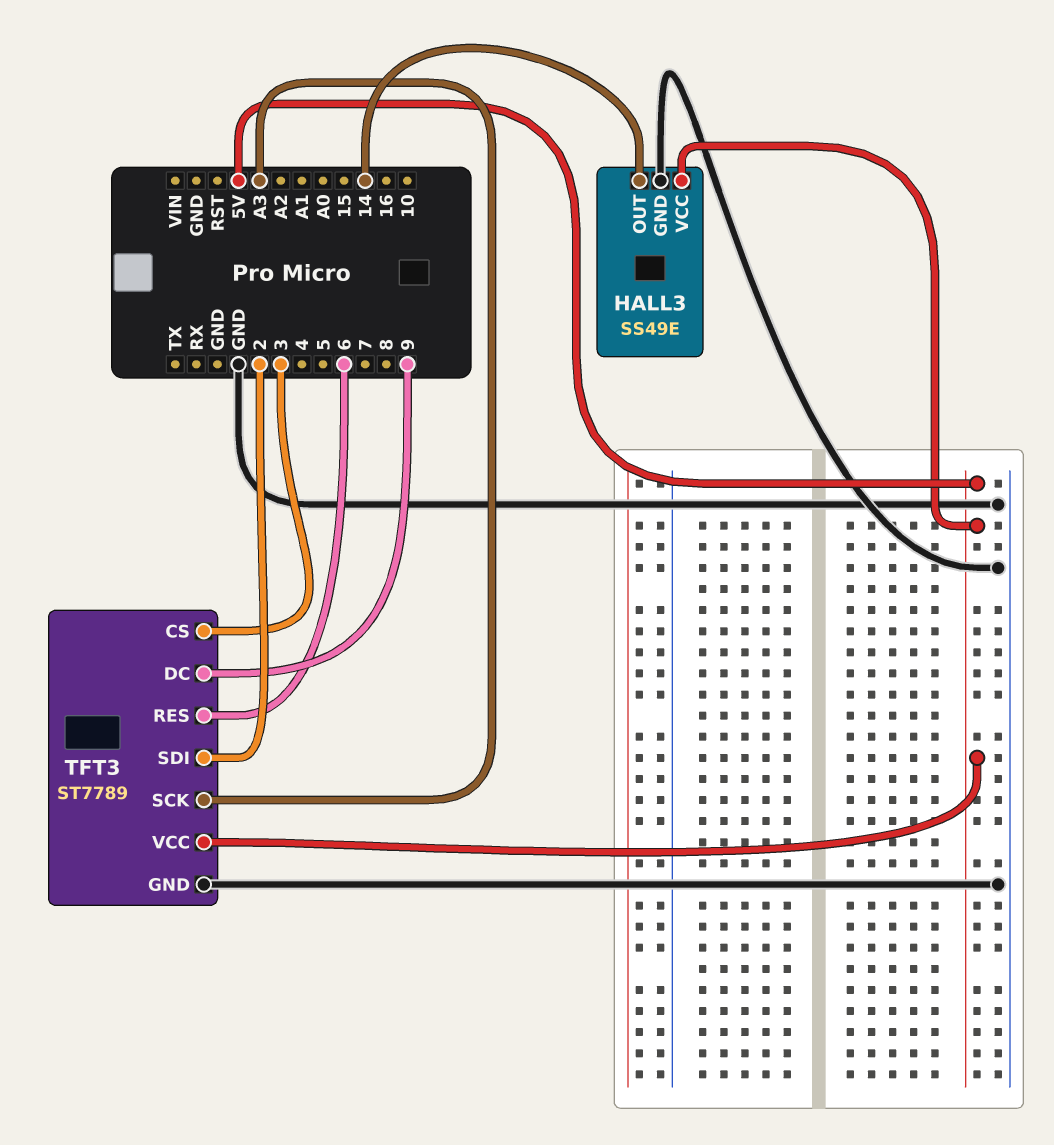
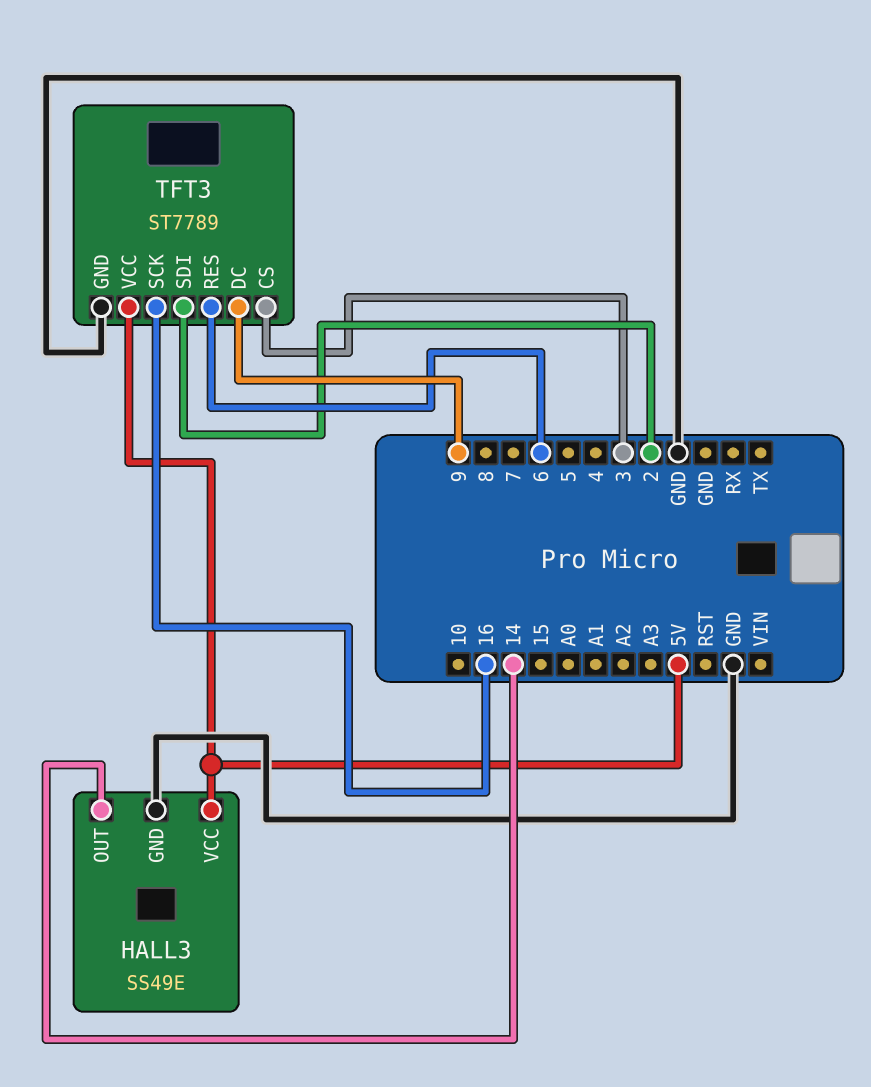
TFT3 pin SCK: A3 -> 16

